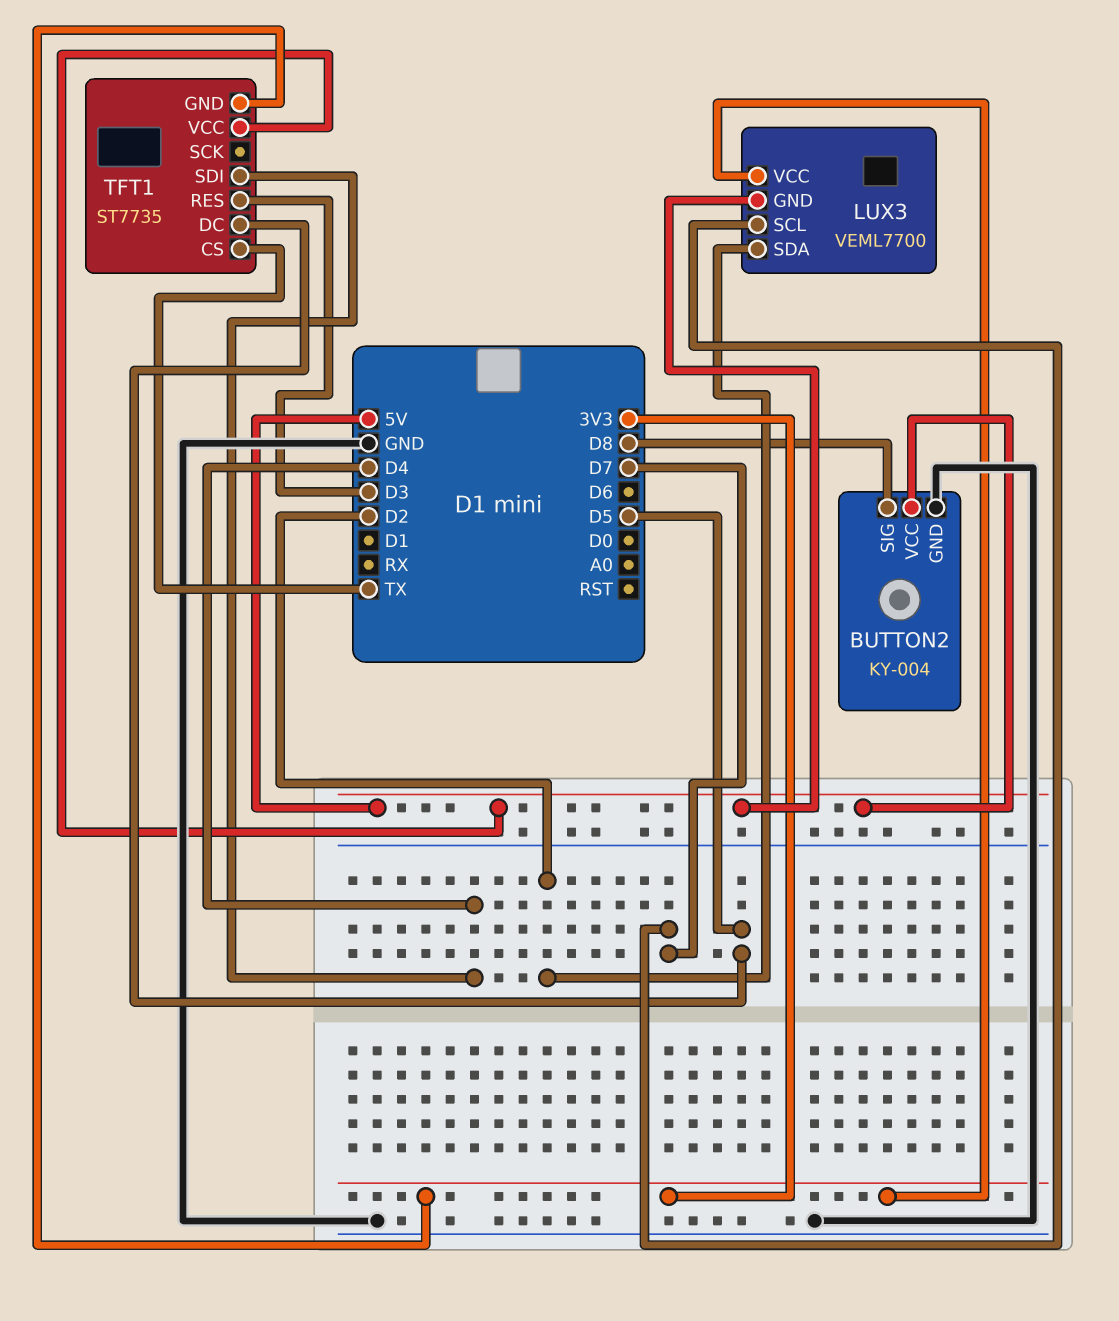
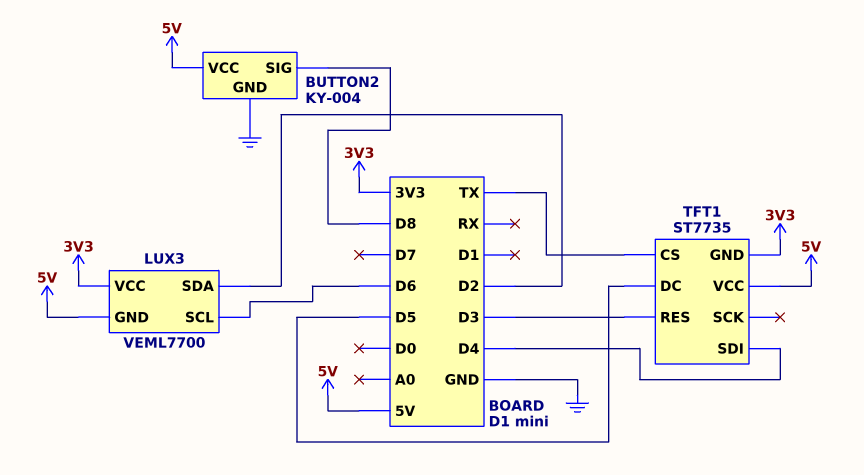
LUX3 pin SCL: D7 -> D6

